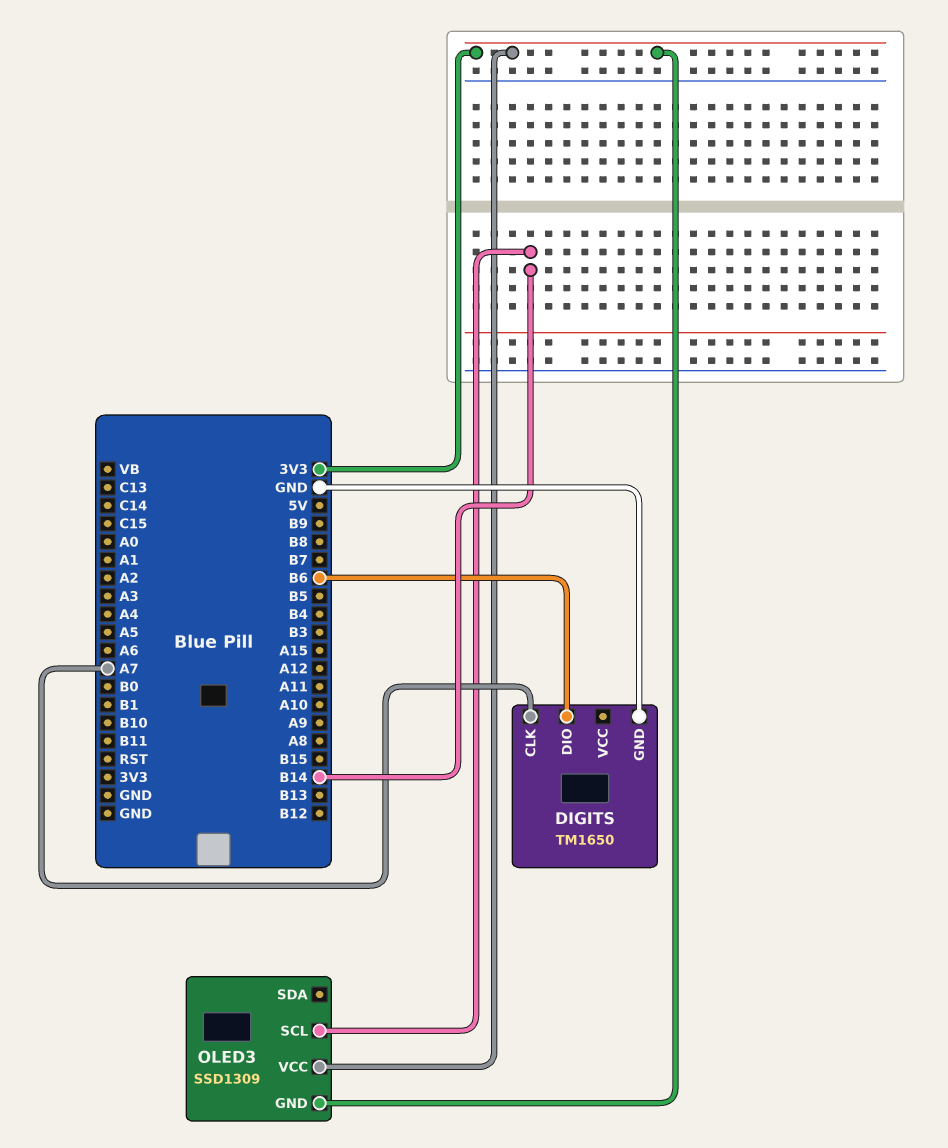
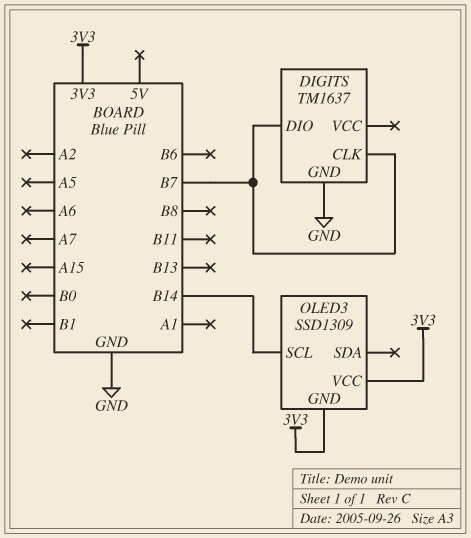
DIGITS: TM1650 -> TM1637
DIGITS pin CLK: A7 -> B7
DIGITS pin DIO: B6 -> B7

